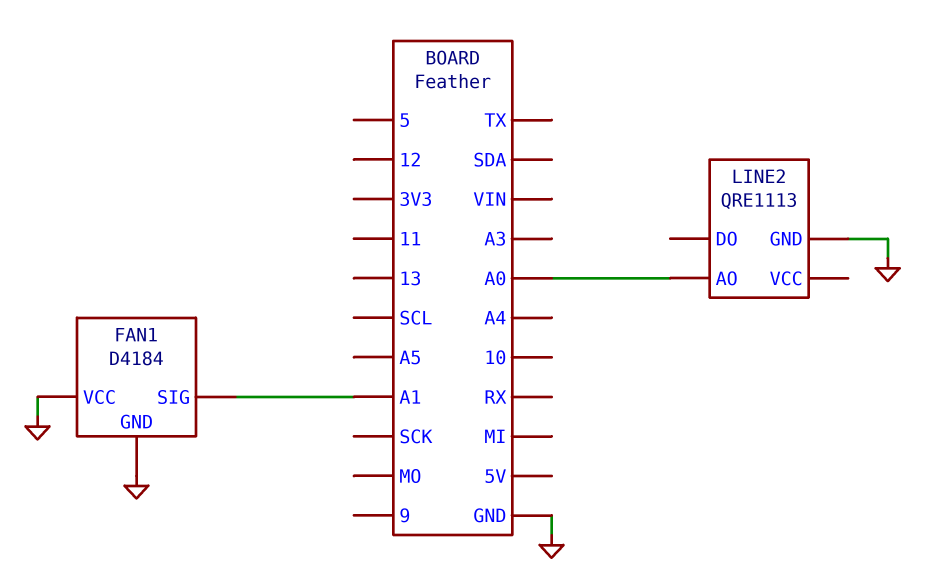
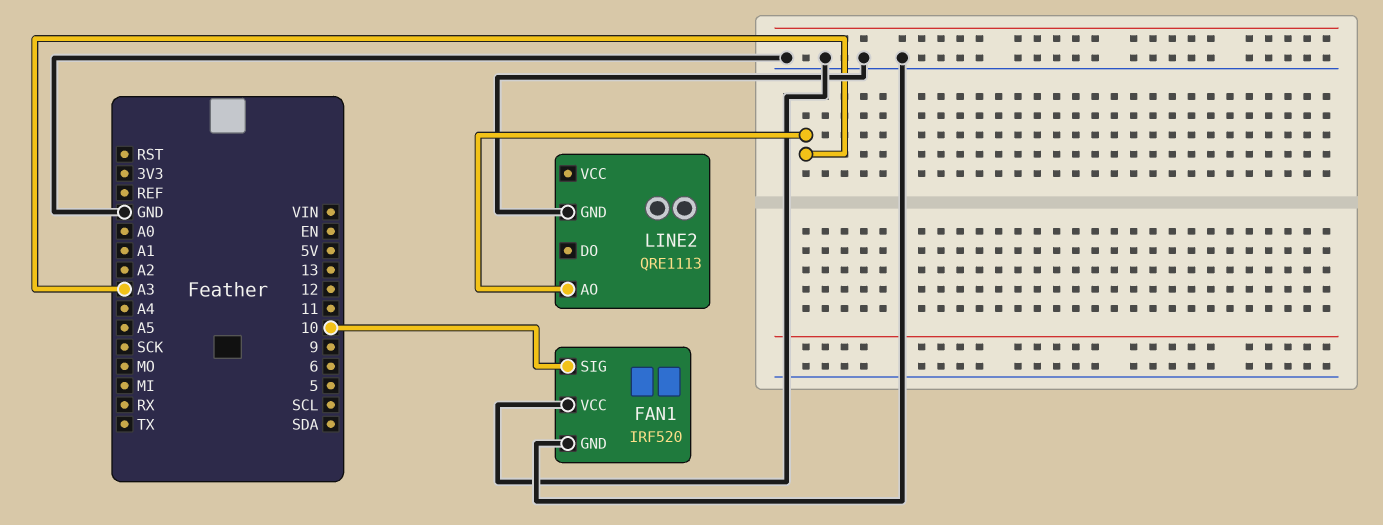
FAN1: D4184 -> IRF520
FAN1 pin SIG: A1 -> 10
LINE2 pin AO: A0 -> A3

